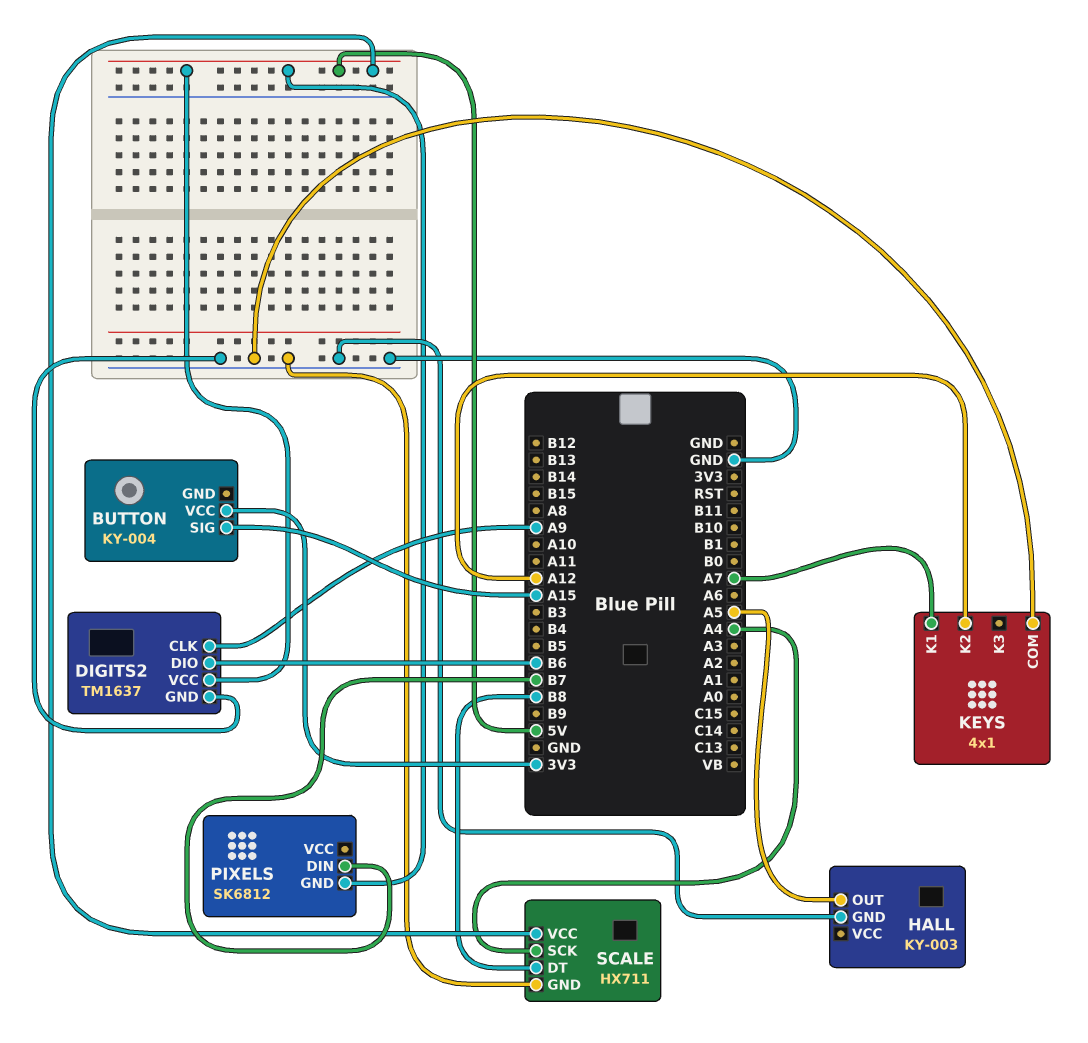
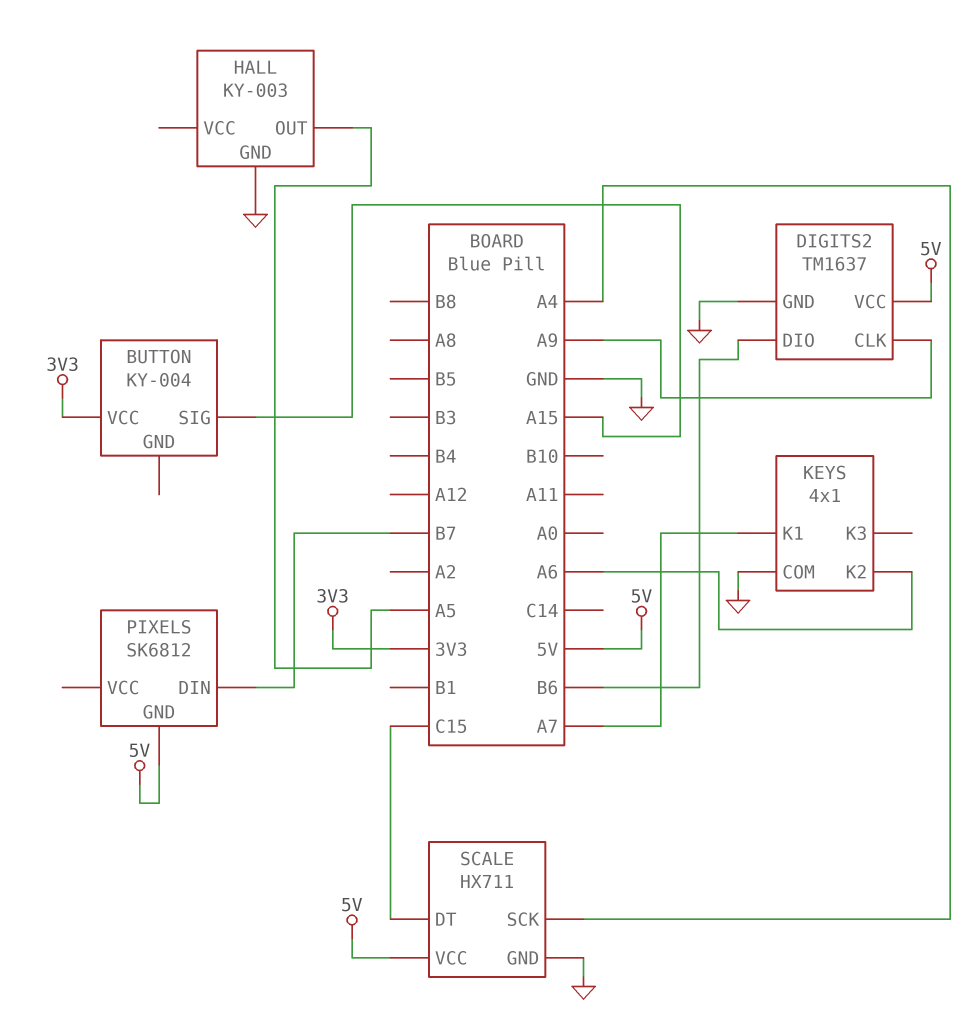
KEYS pin K2: A12 -> A6
SCALE pin DT: B8 -> C15

